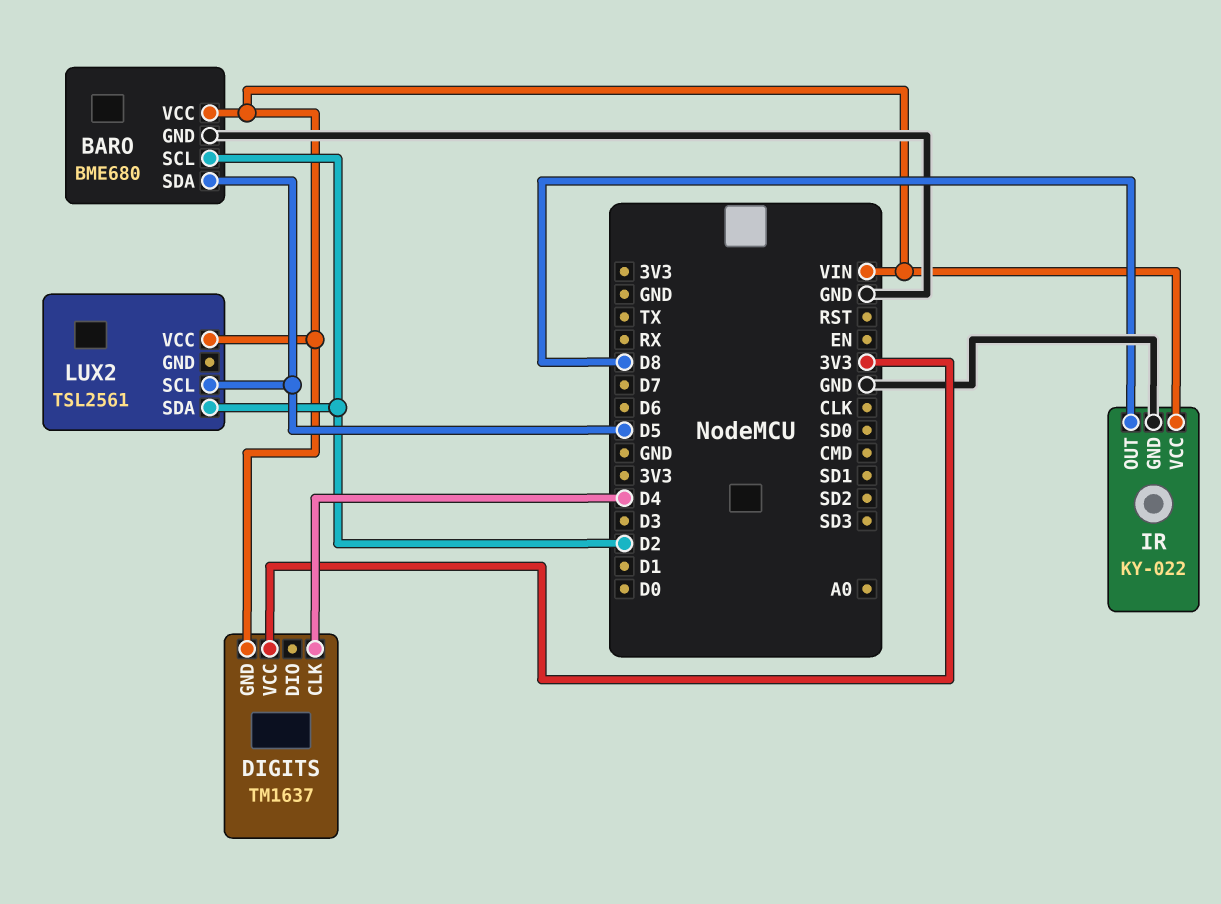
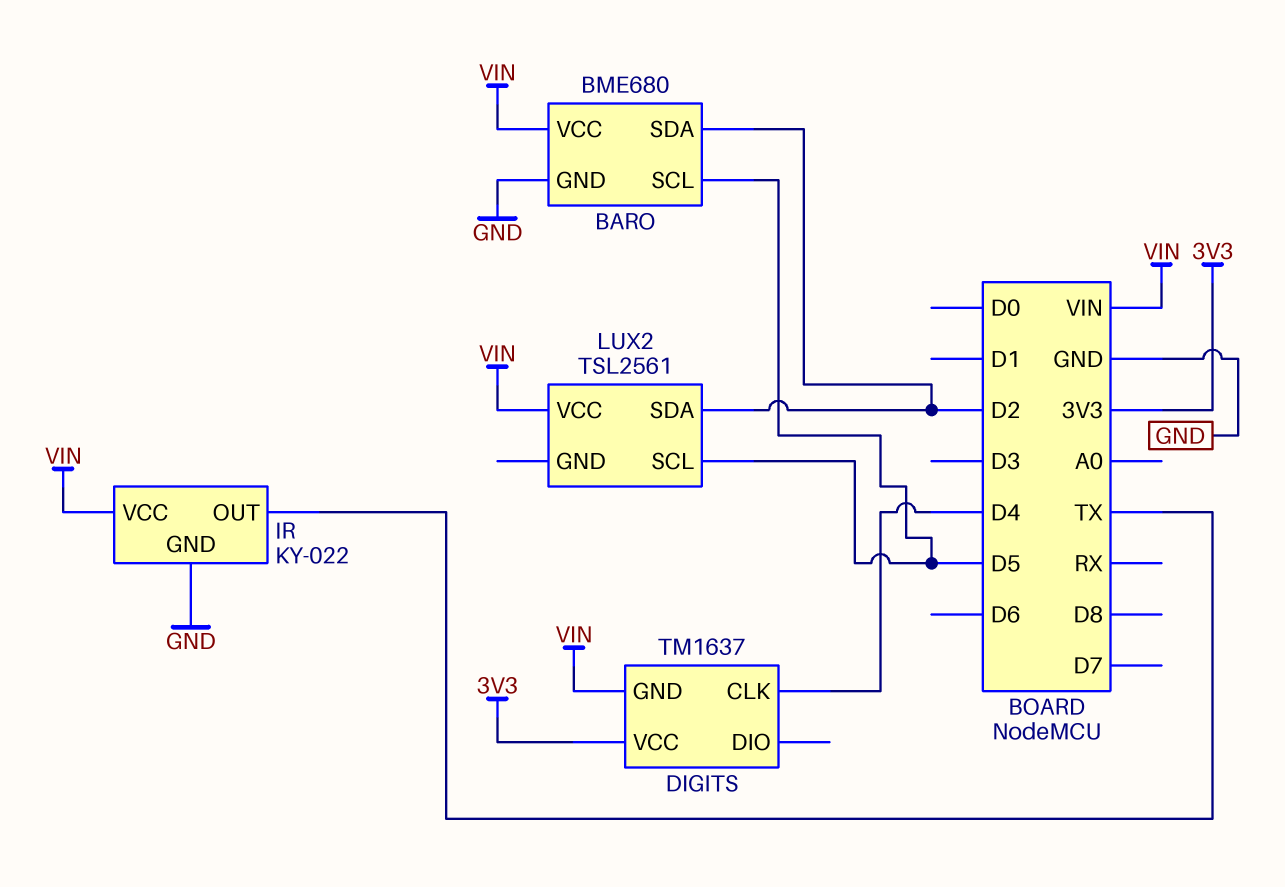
BARO pin SCL: D2 -> D5
BARO pin SDA: D5 -> D2
IR pin OUT: D8 -> TX

